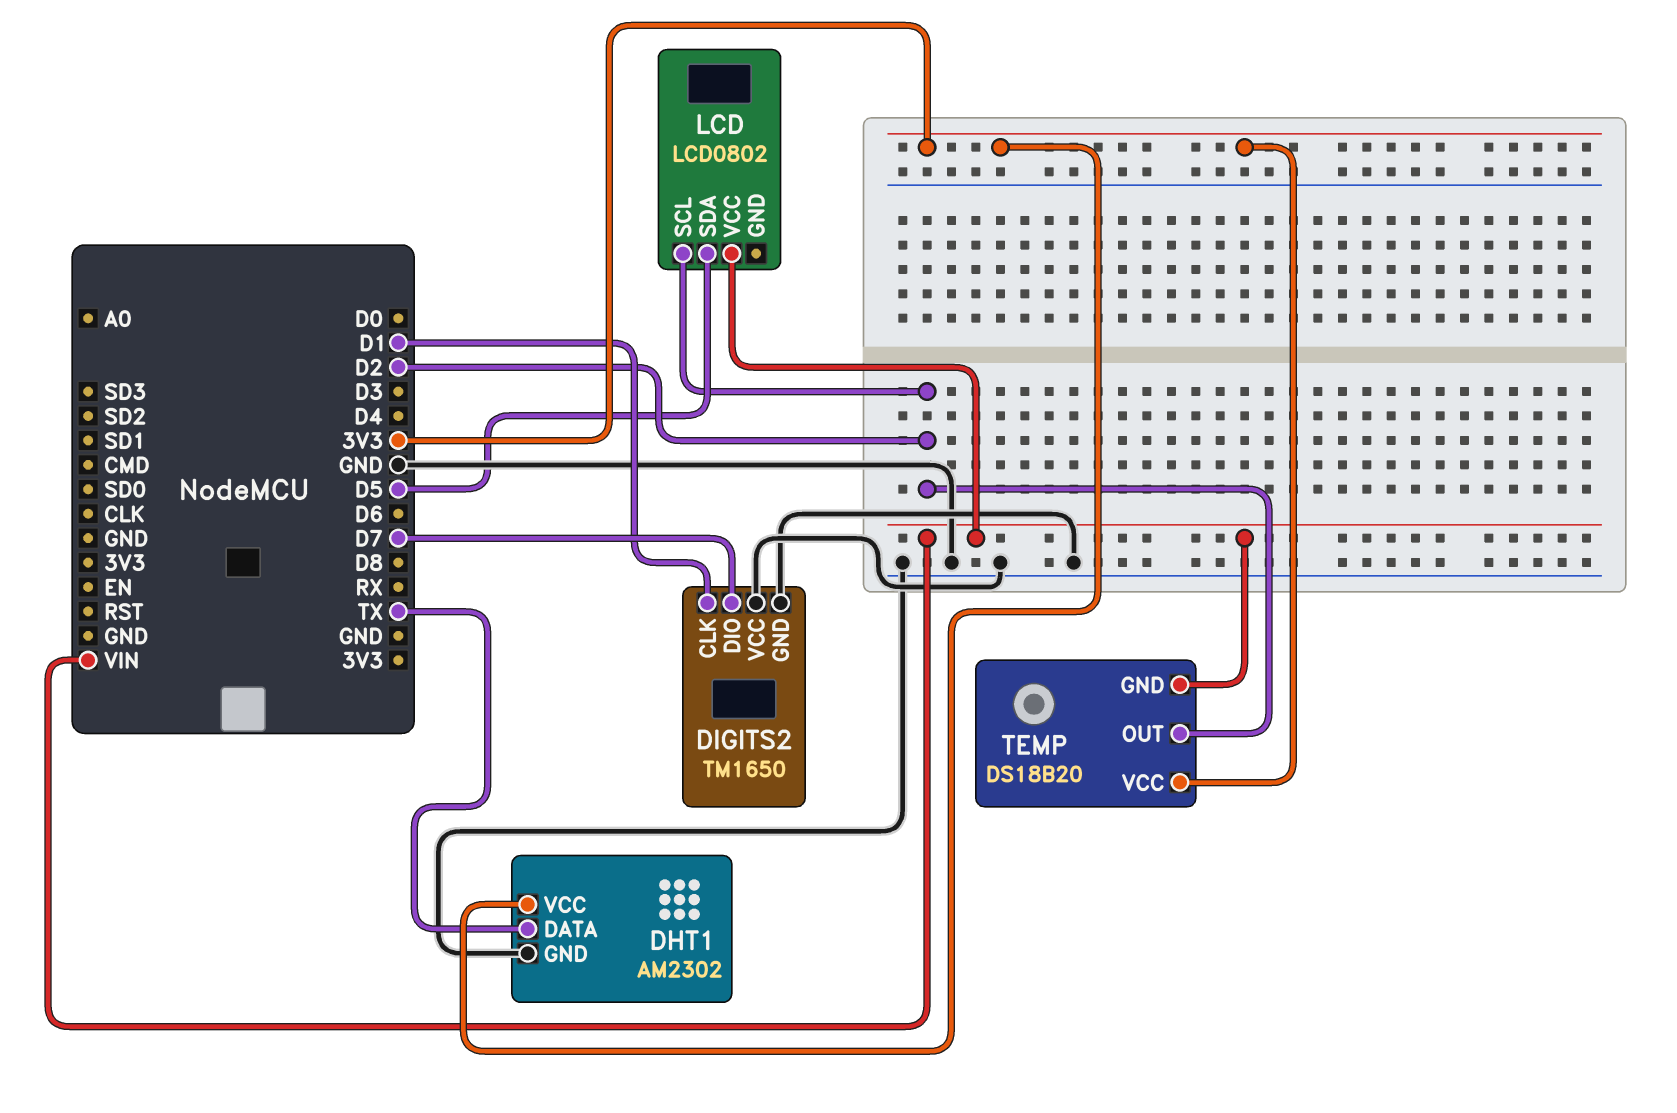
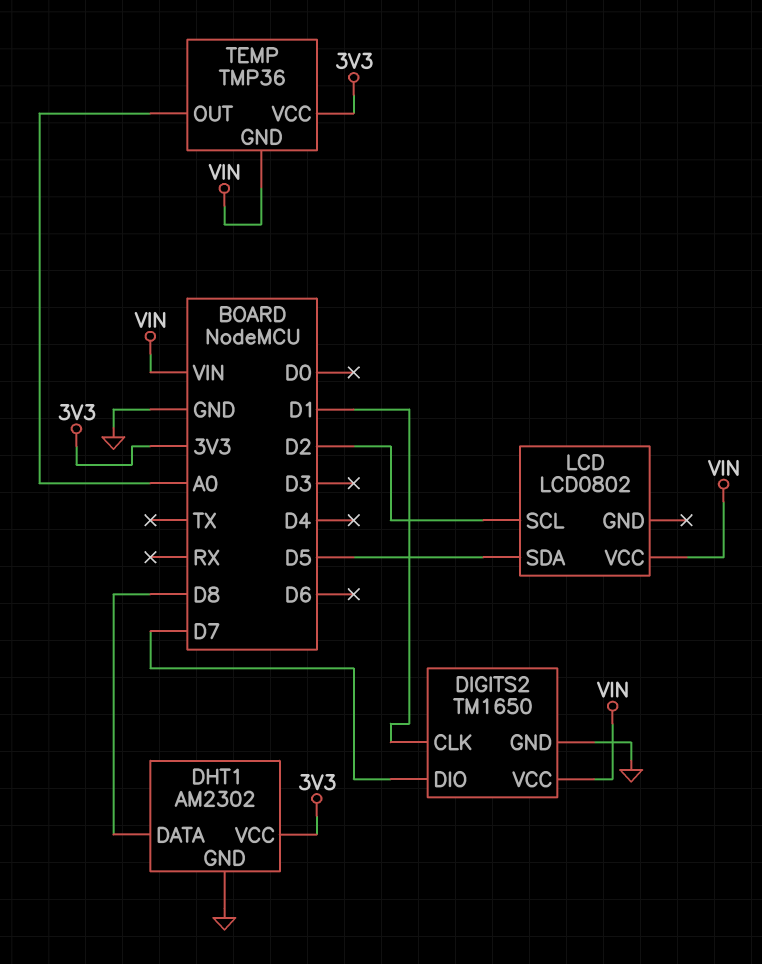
DHT1 pin DATA: TX -> D8
DIGITS2 pin VCC: GND -> VIN
TEMP: DS18B20 -> TMP36
TEMP pin OUT: D2 -> A0

